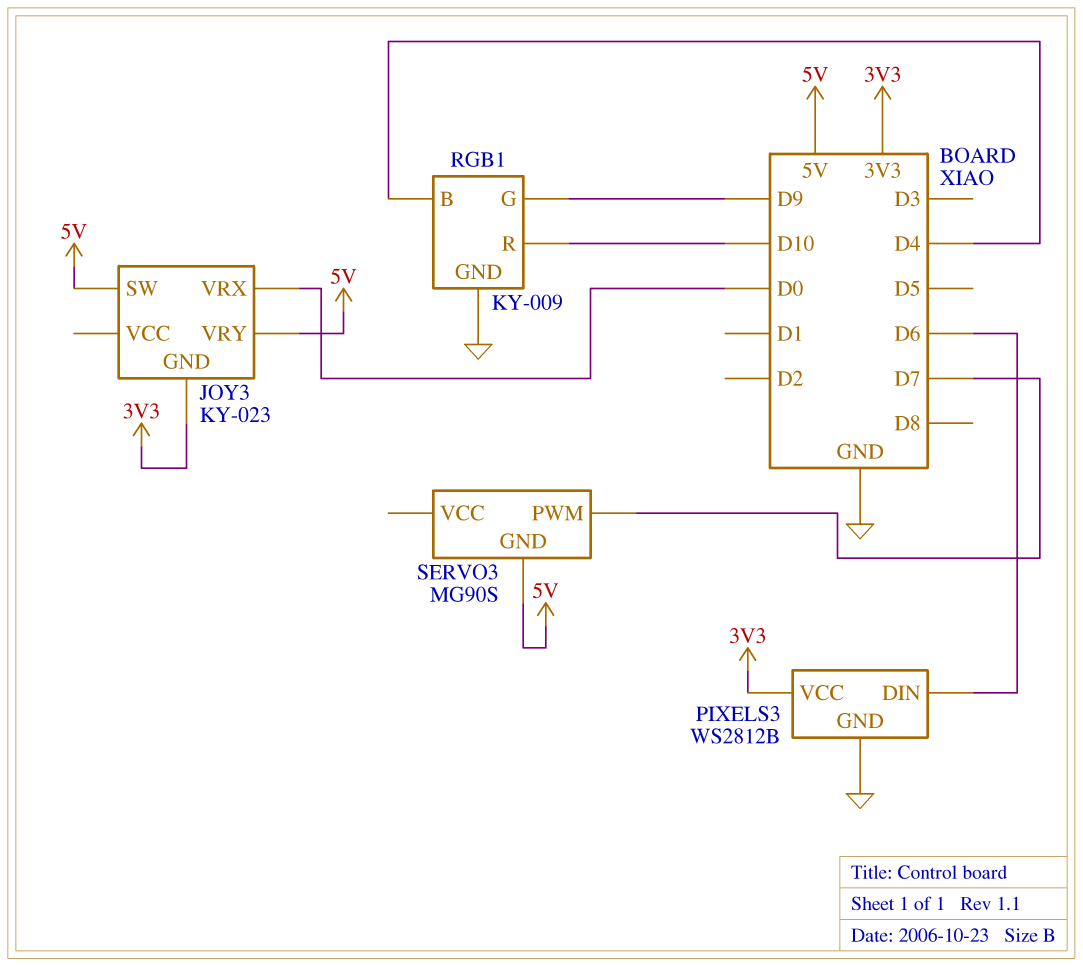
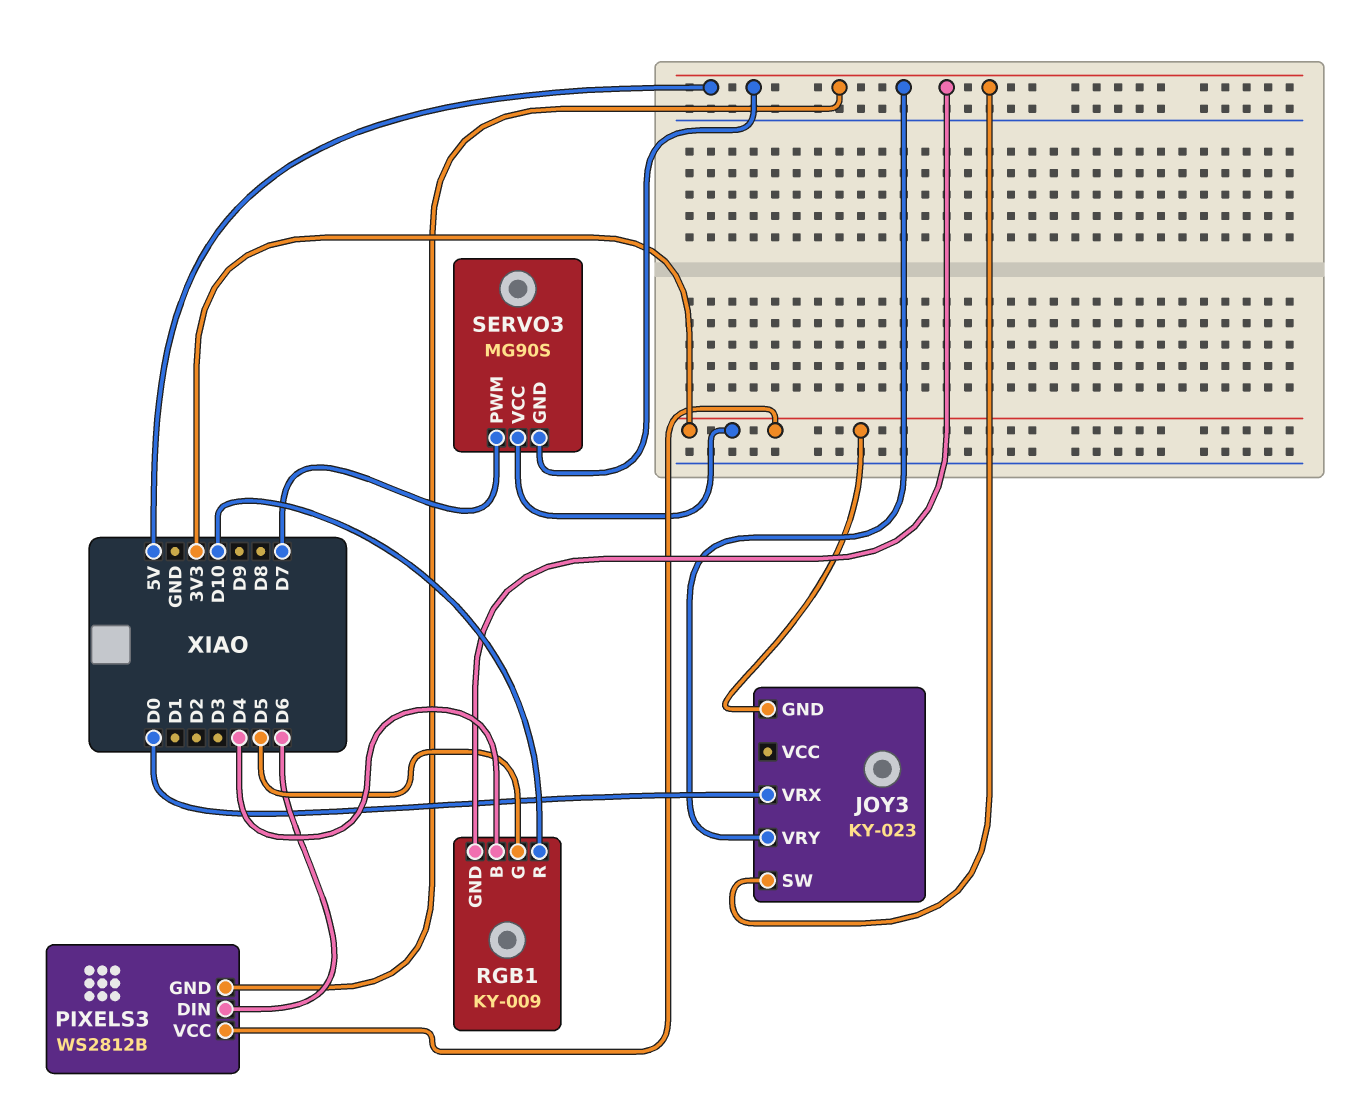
PIXELS3 pin GND: GND -> 5V
RGB1 pin G: D9 -> D5
RGB1 pin GND: GND -> 5V
SERVO3 pin VCC: none -> 3V3

